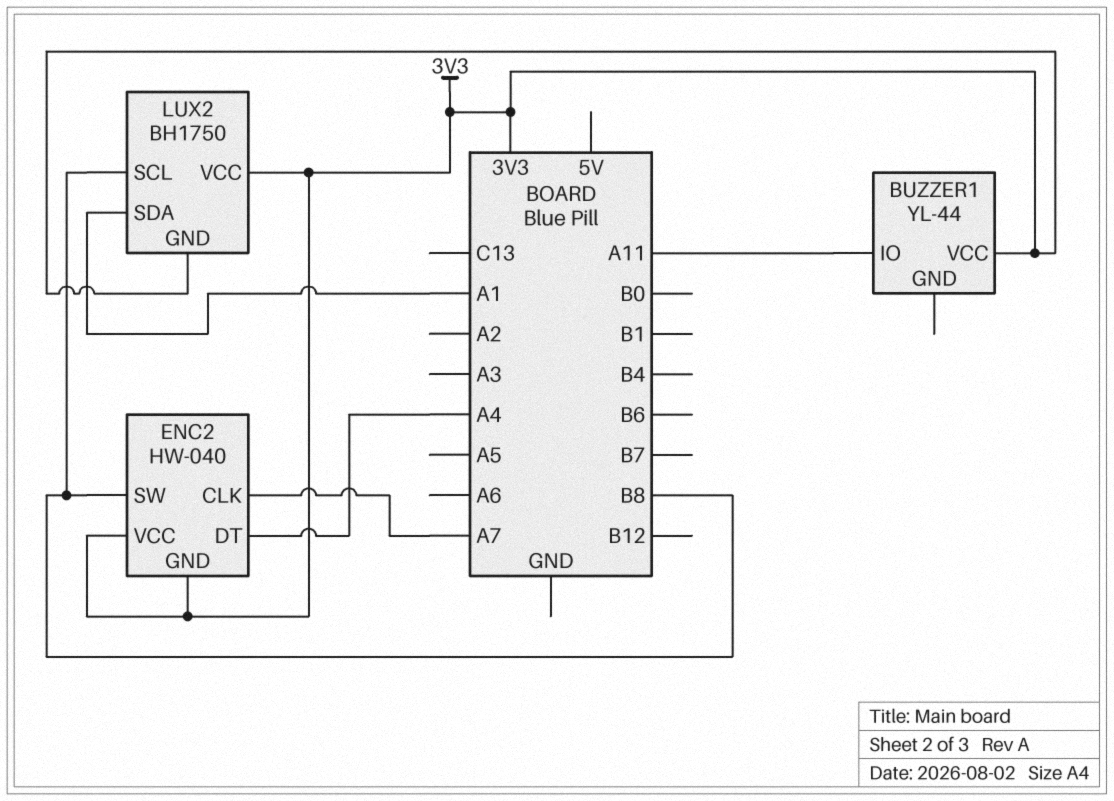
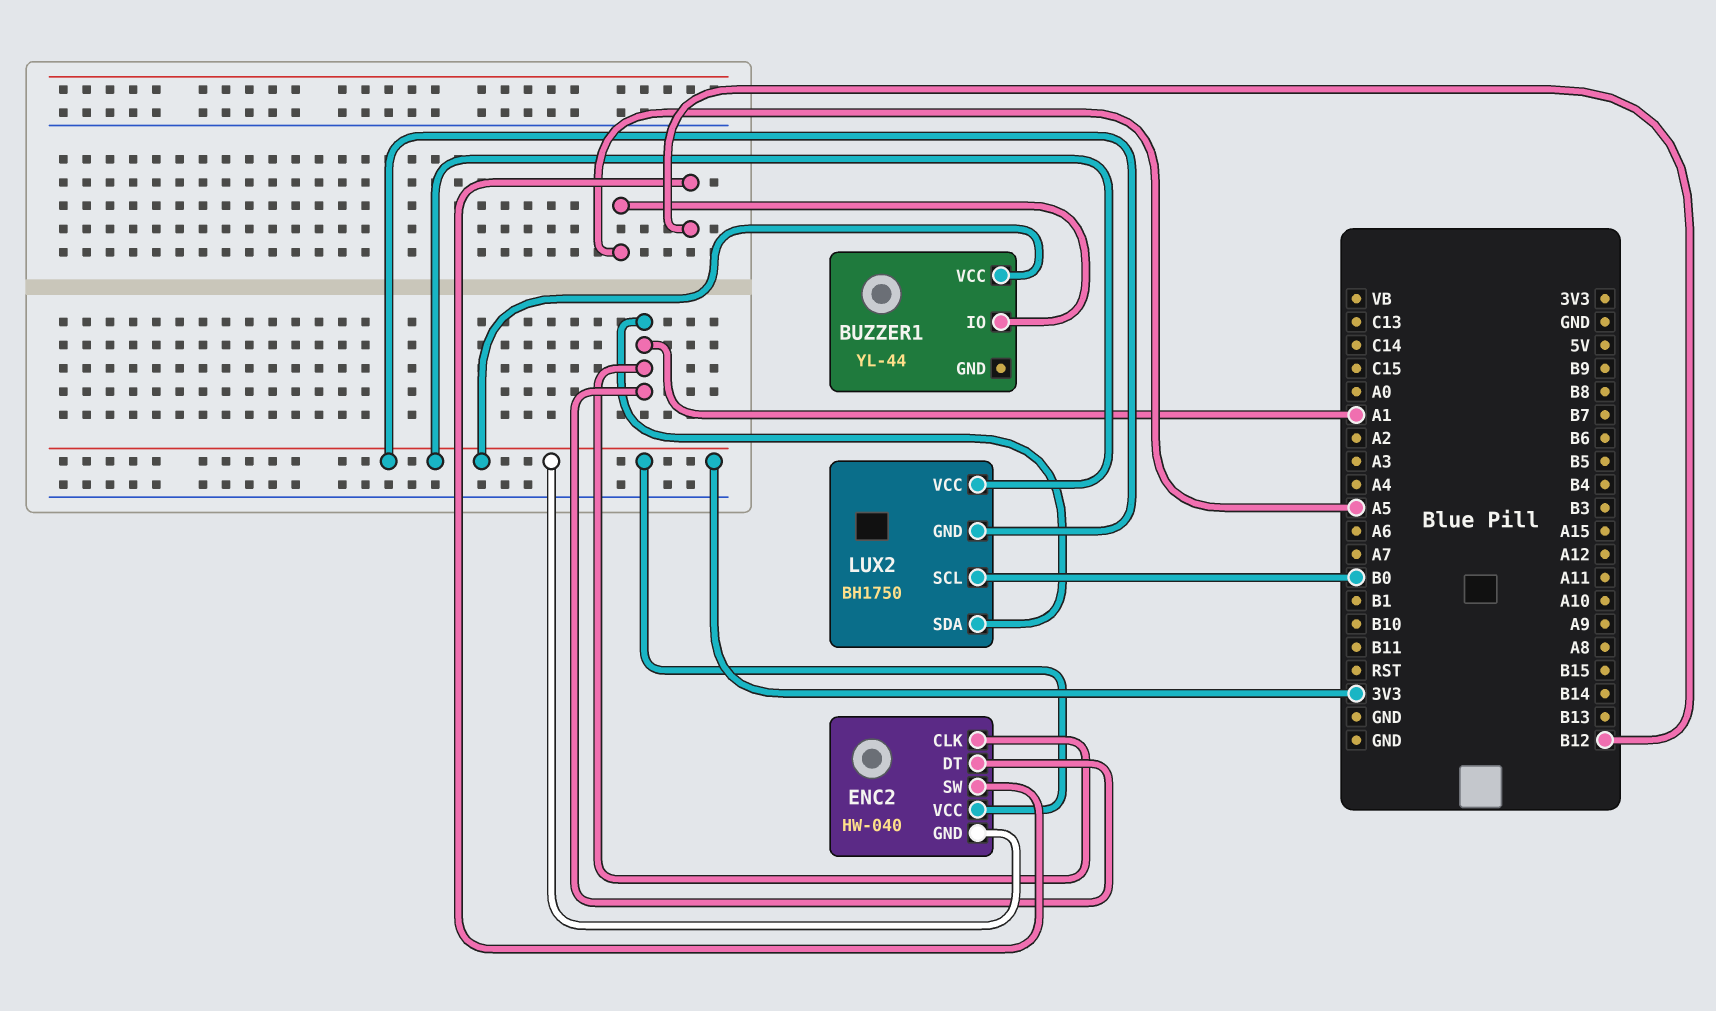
BUZZER1 pin IO: A11 -> A5
ENC2 pin CLK: A7 -> A1
ENC2 pin DT: A4 -> A1
ENC2 pin SW: B8 -> B12
LUX2 pin SCL: B8 -> B0

